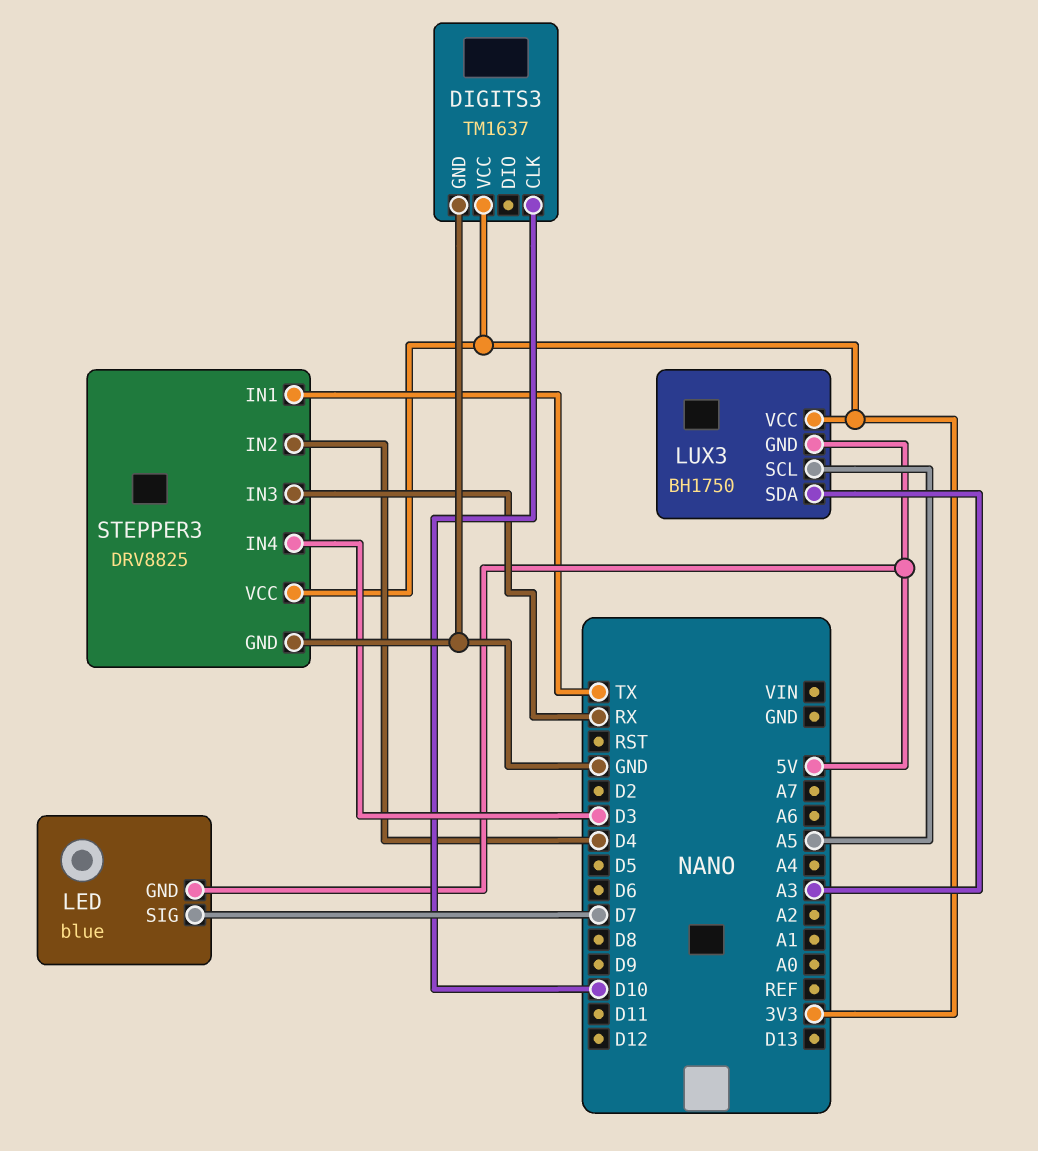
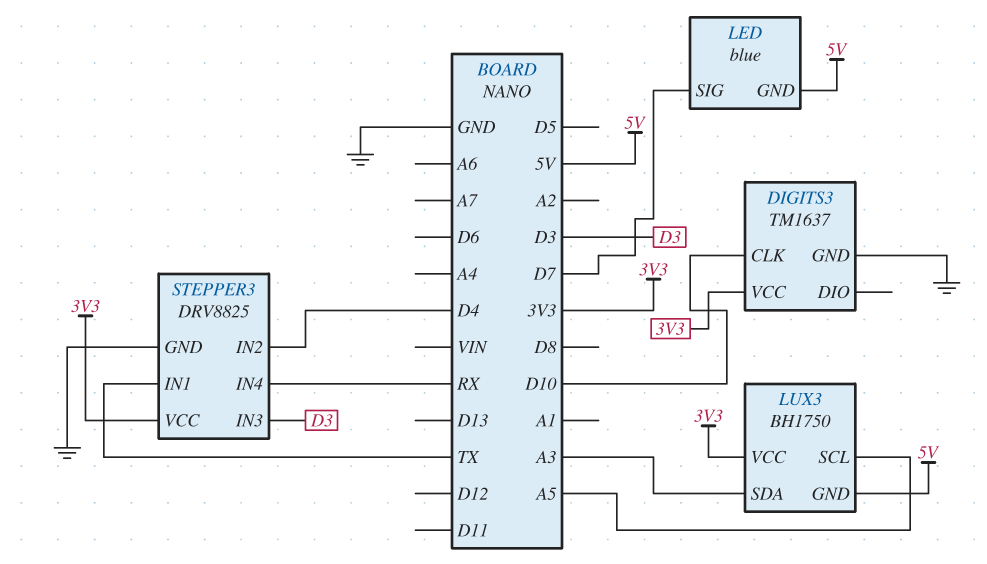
STEPPER3 pin IN3: RX -> D3
STEPPER3 pin IN4: D3 -> RX

